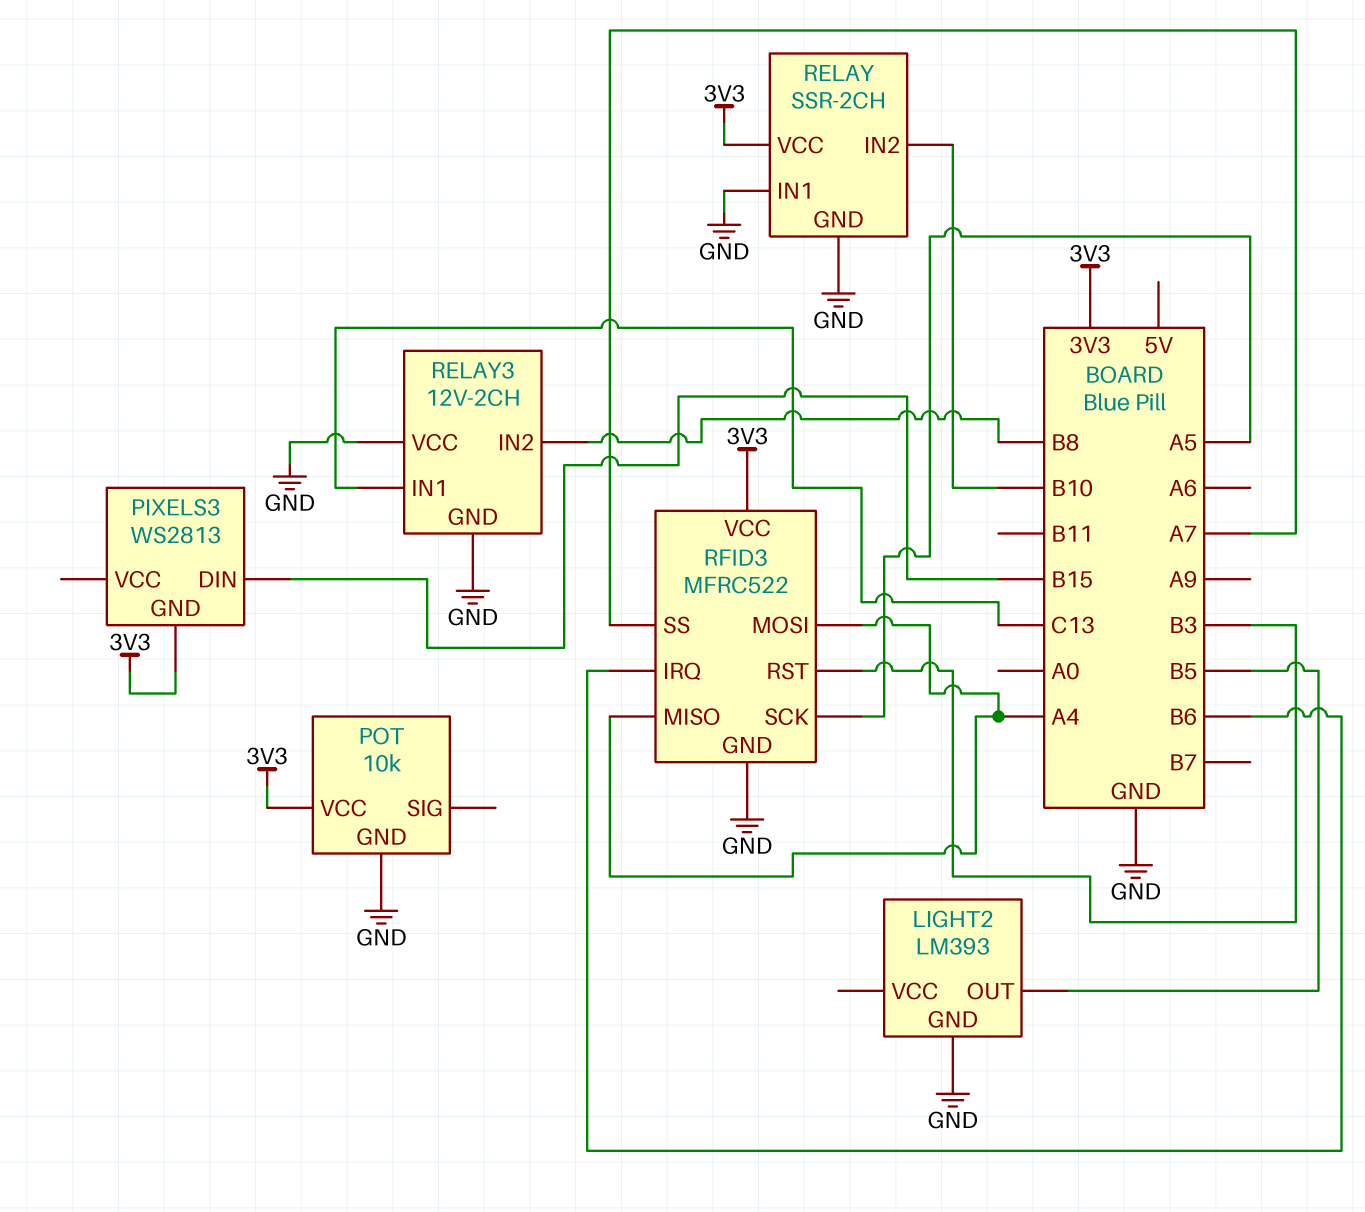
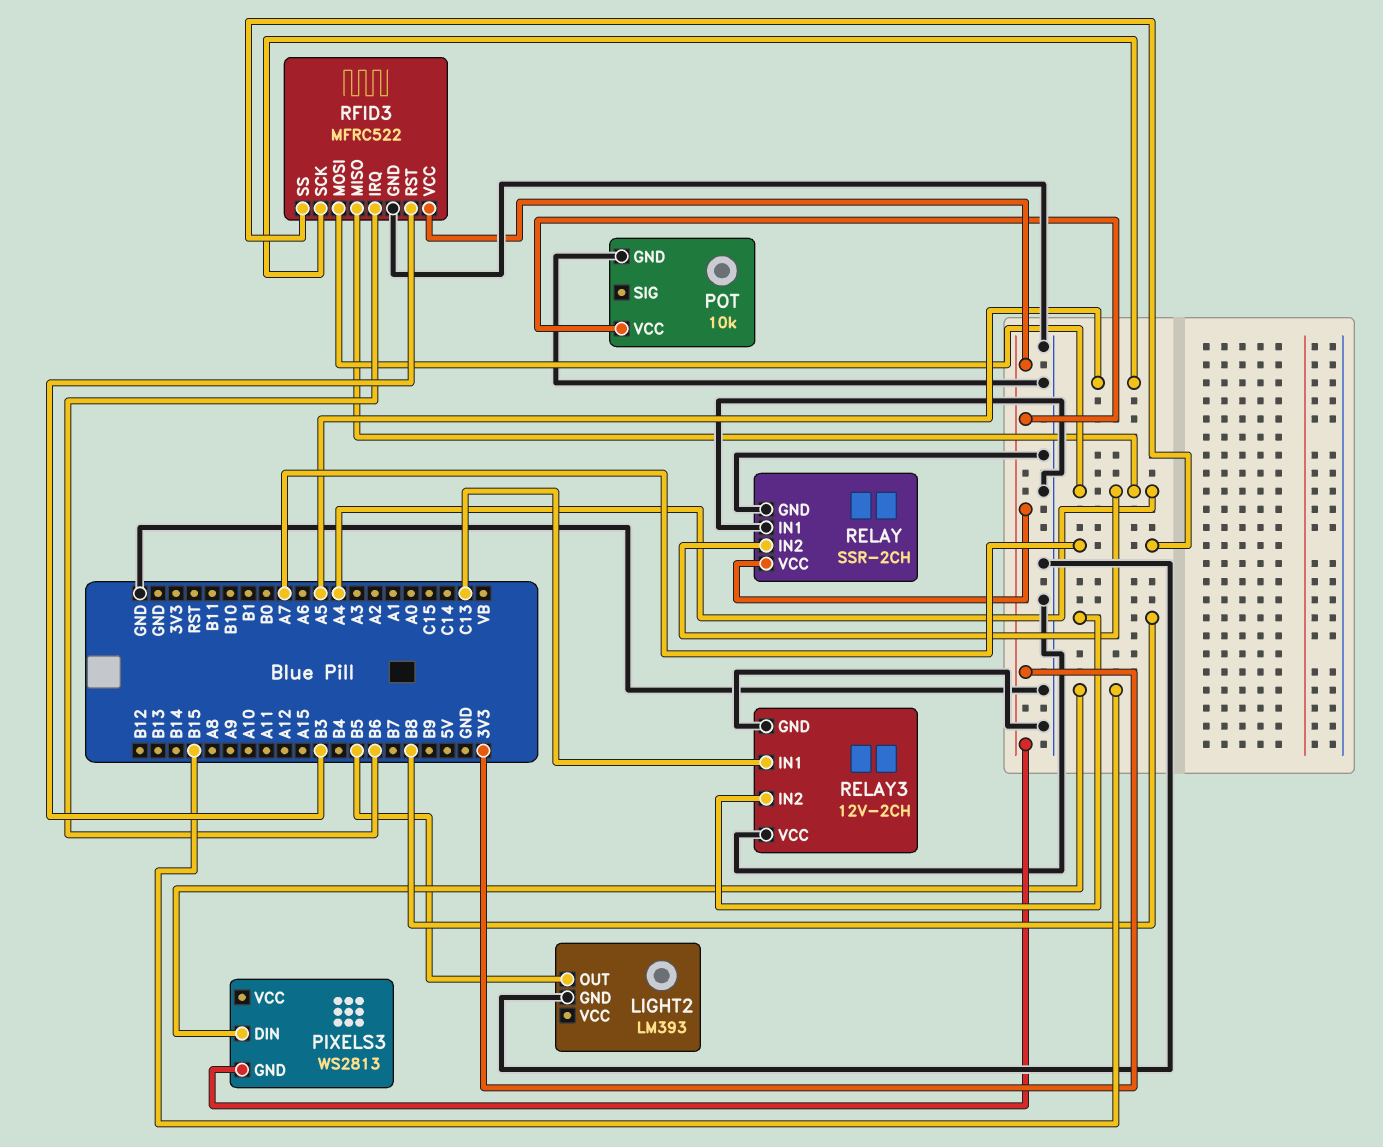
RELAY pin IN2: B10 -> A4

